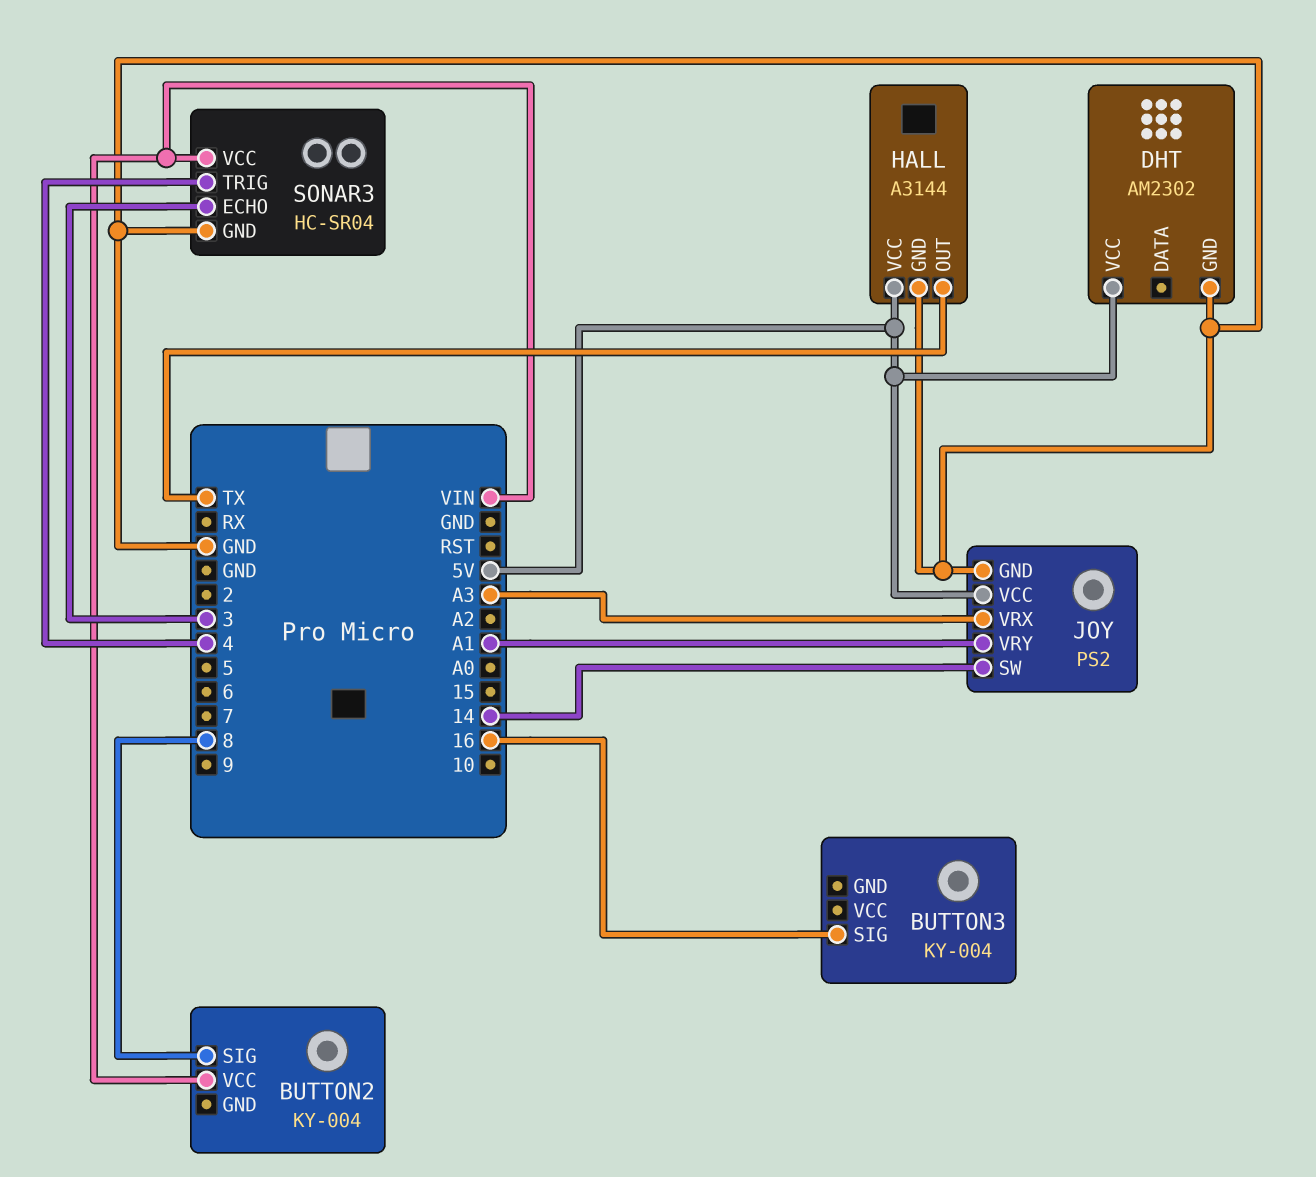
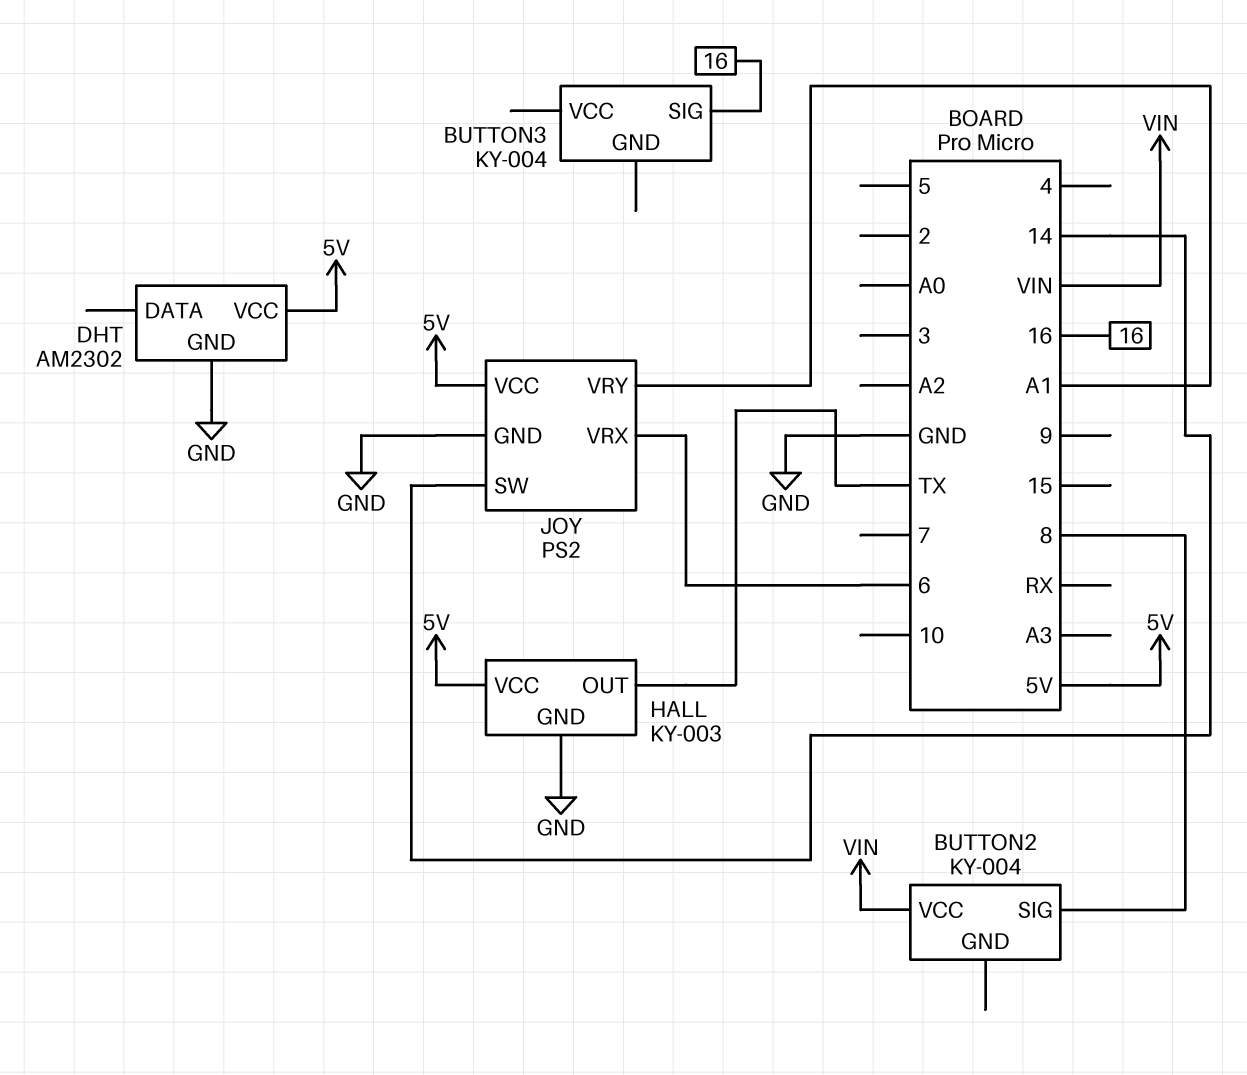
HALL: A3144 -> KY-003
JOY pin VRX: A3 -> 6
SONAR3: HC-SR04 -> none
SONAR3 pin ECHO: 3 -> none
SONAR3 pin GND: GND -> none
SONAR3 pin TRIG: 4 -> none
SONAR3 pin VCC: VIN -> none

